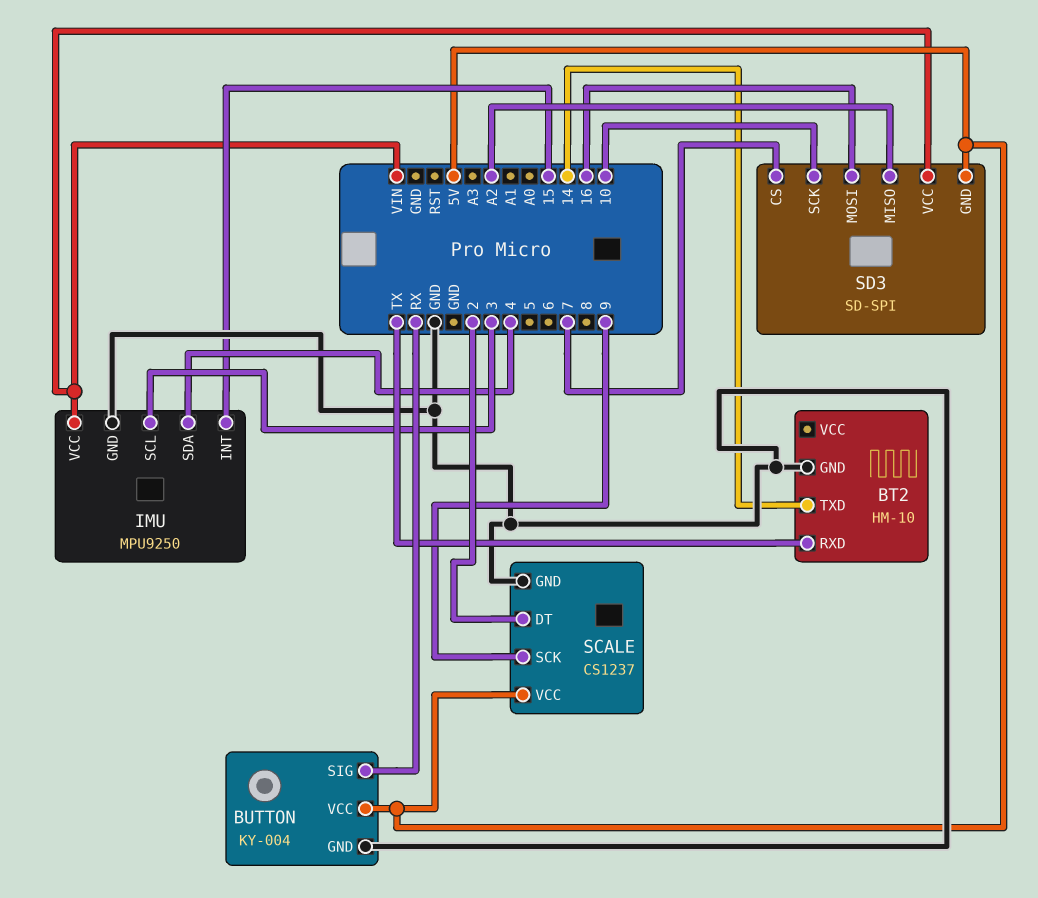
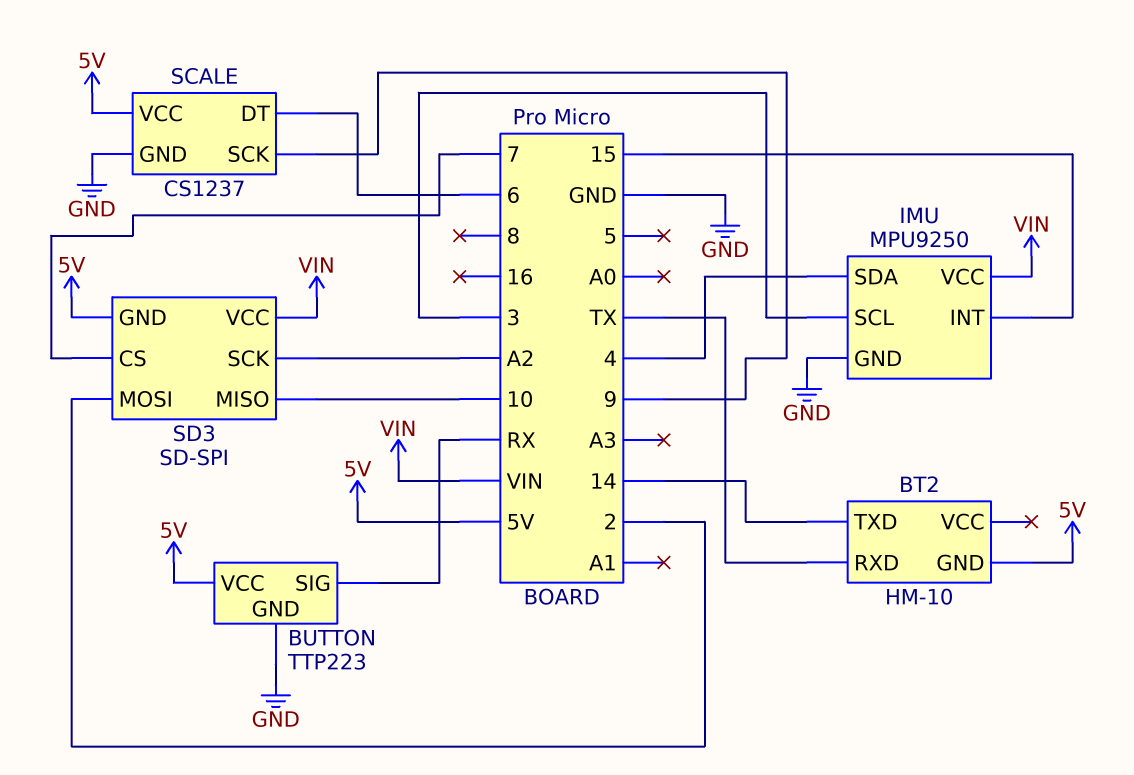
BT2 pin GND: GND -> 5V
BUTTON: KY-004 -> TTP223
SCALE pin DT: 2 -> 6
SD3 pin MISO: A2 -> 10
SD3 pin MOSI: 16 -> 2
SD3 pin SCK: 10 -> A2

